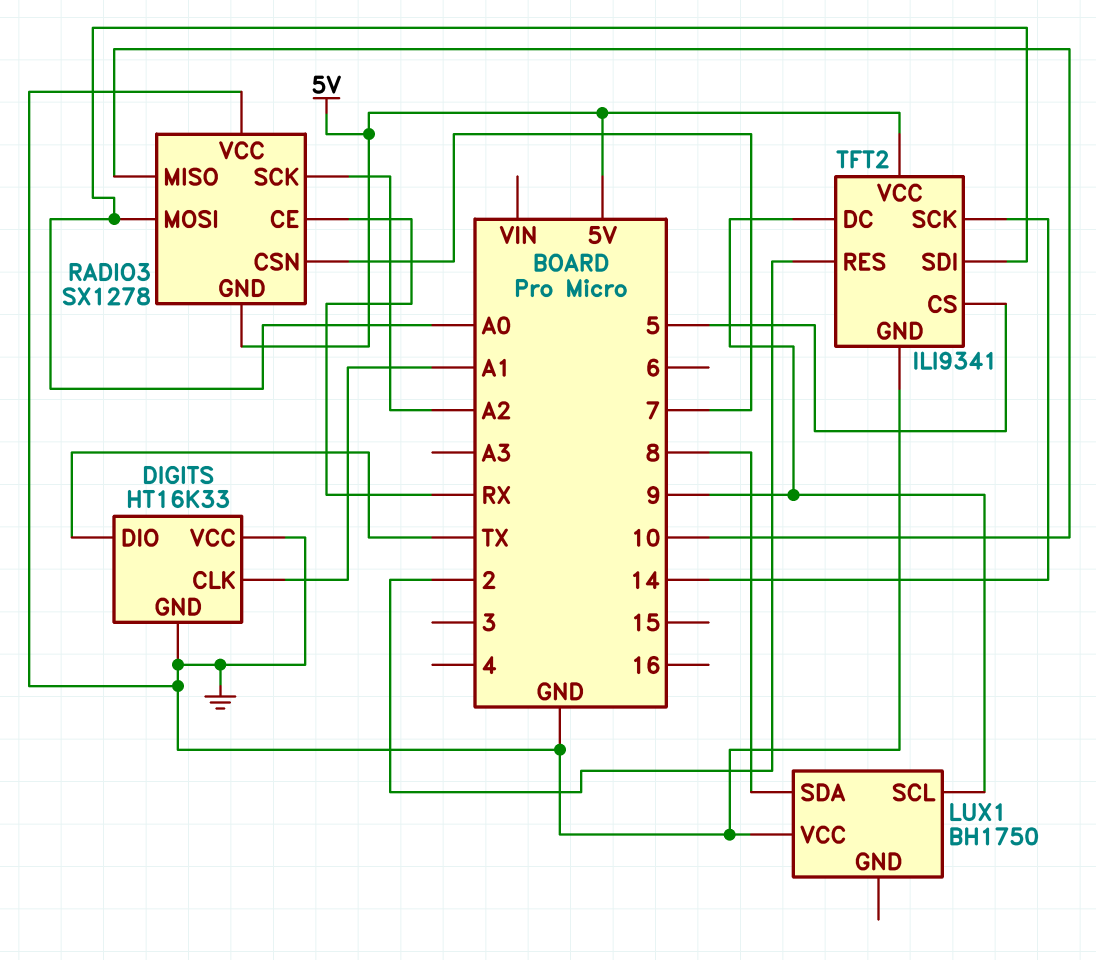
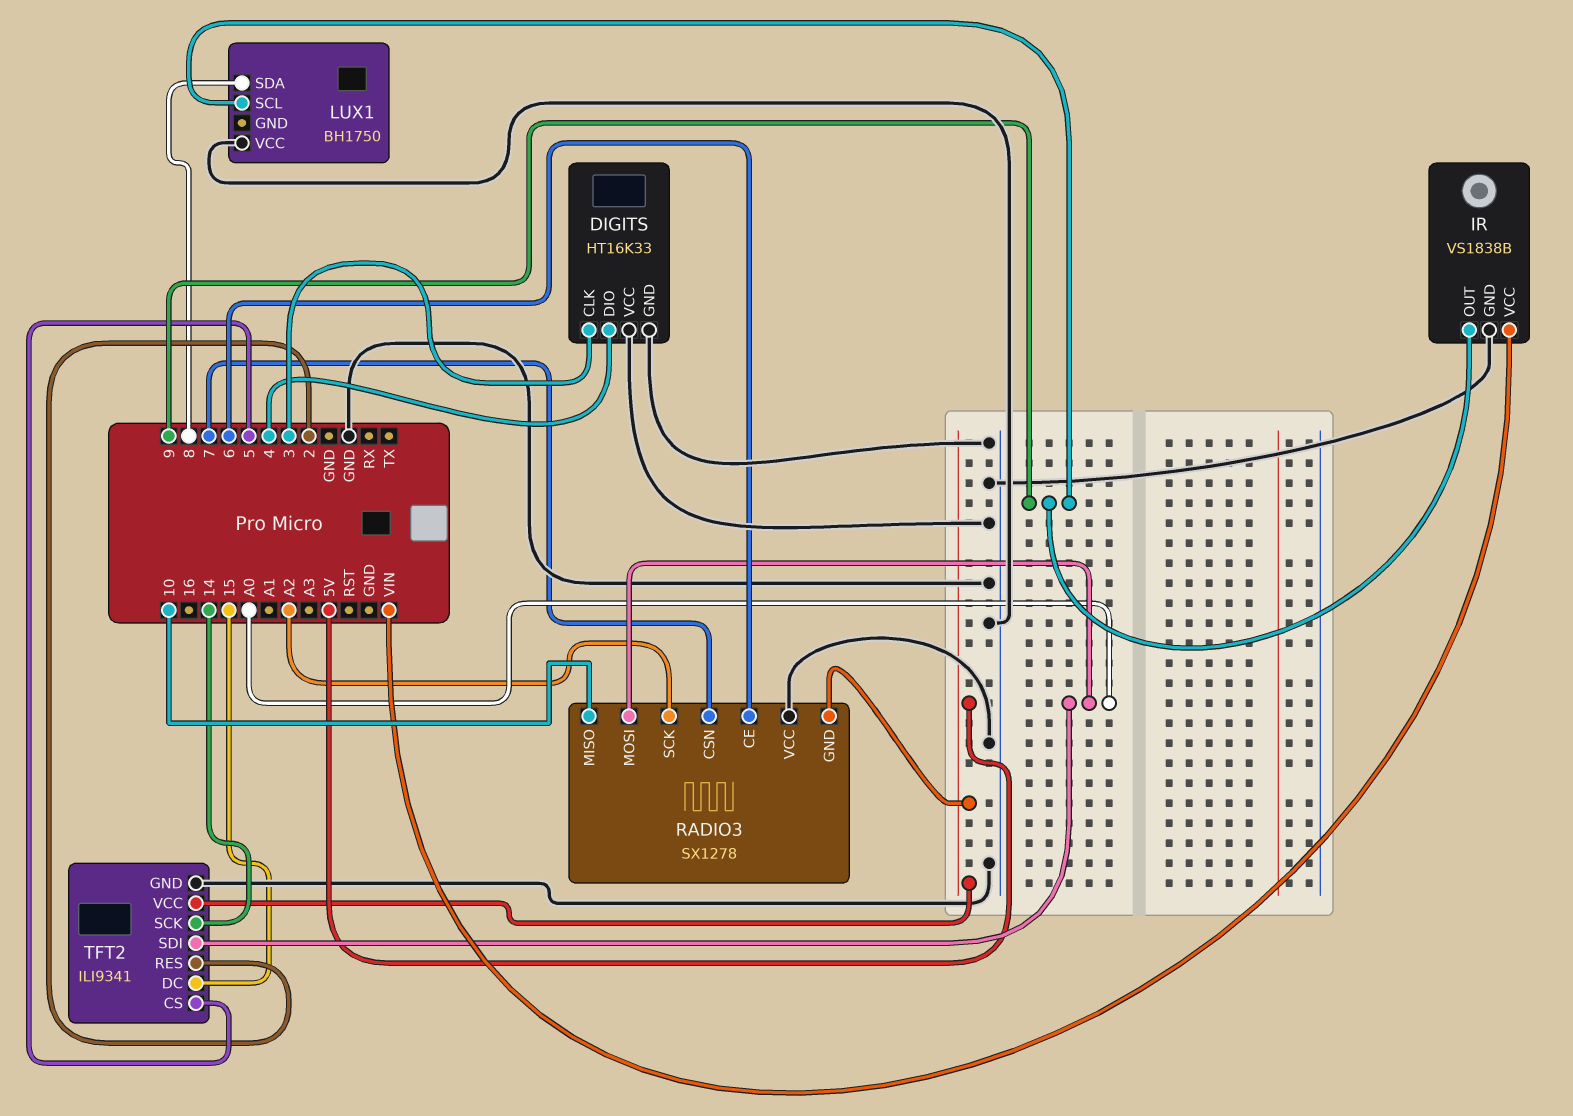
DIGITS pin CLK: A1 -> 3
DIGITS pin DIO: TX -> 4
IR: none -> VS1838B
IR pin GND: none -> GND
IR pin OUT: none -> 9
IR pin VCC: none -> VIN
RADIO3 pin CE: RX -> 6
TFT2 pin DC: 9 -> 15

